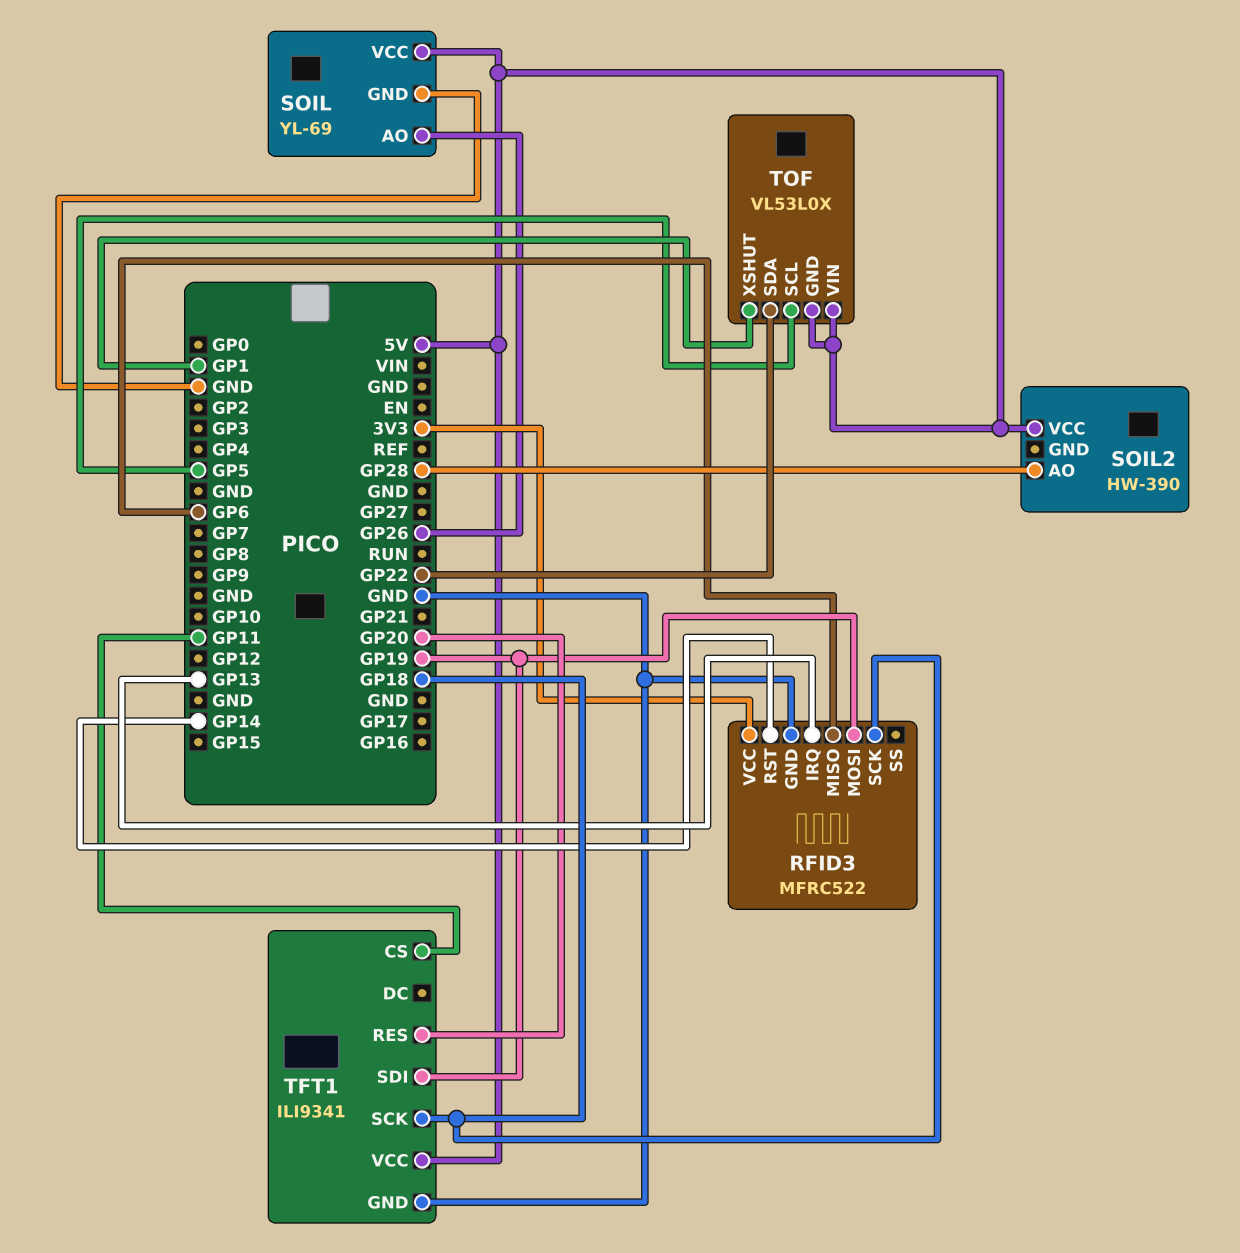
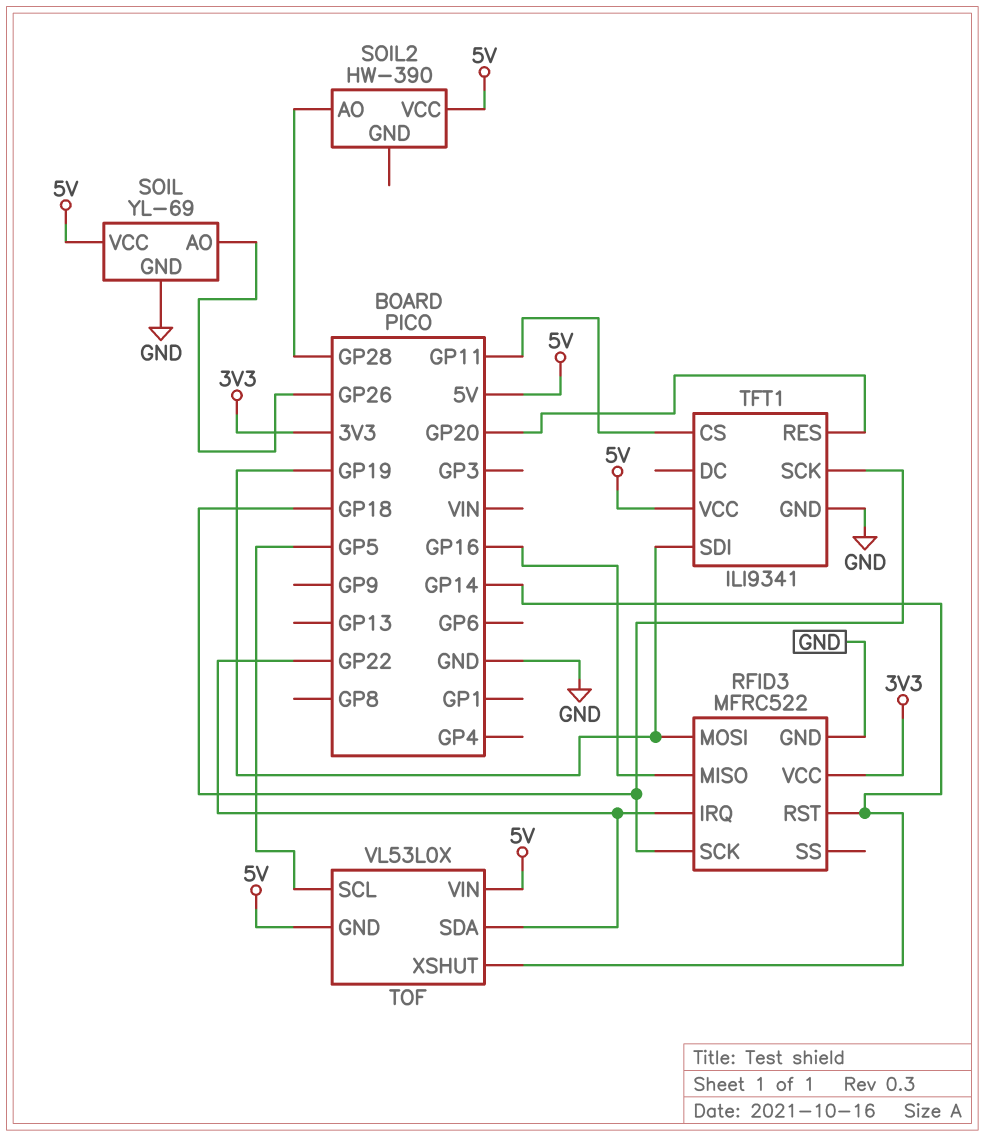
RFID3 pin IRQ: GP13 -> GP22
RFID3 pin MISO: GP6 -> GP16
TOF pin XSHUT: GP1 -> GP14

